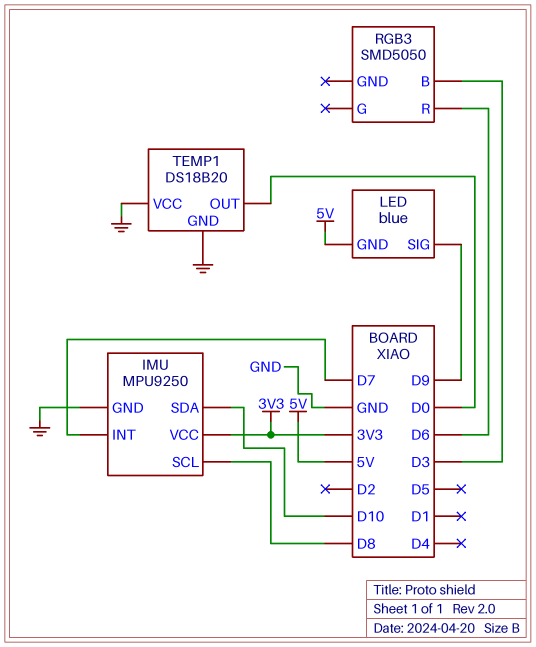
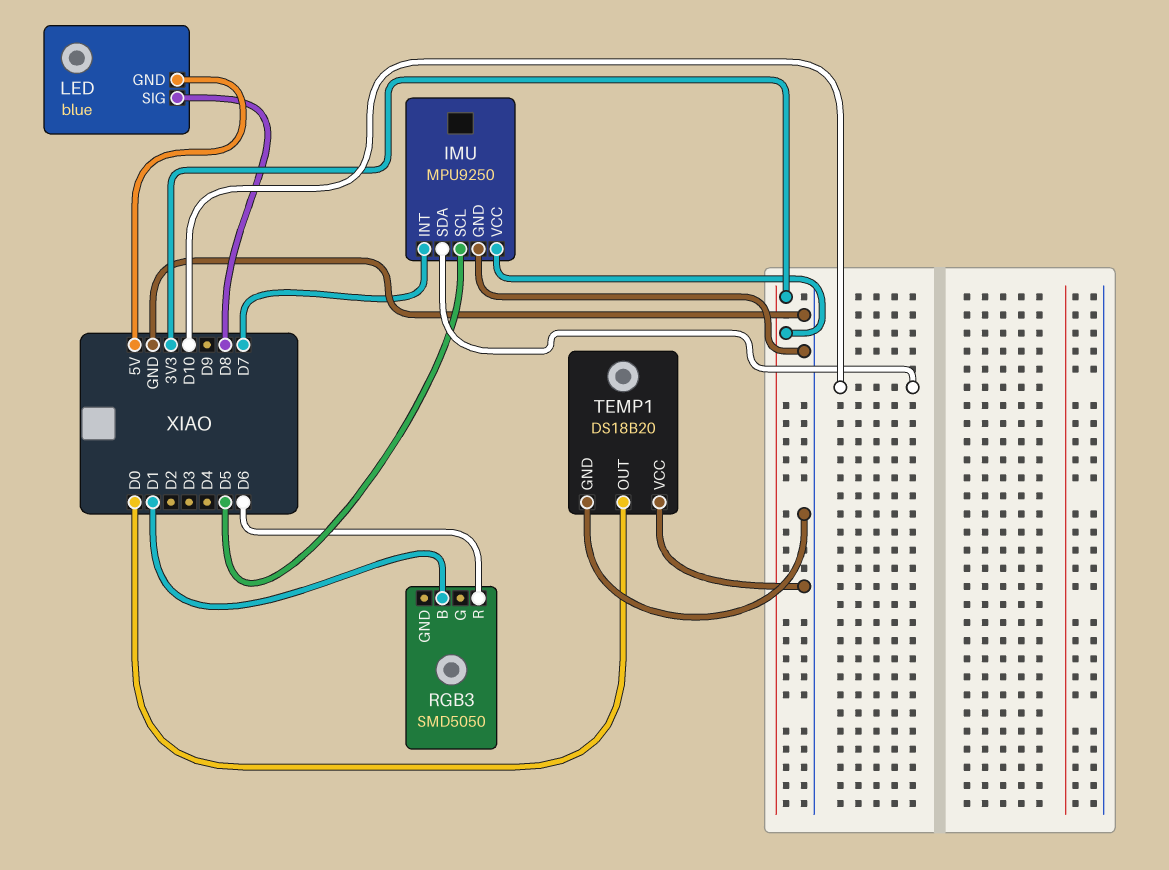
IMU pin SCL: D8 -> D5
LED pin SIG: D9 -> D8
RGB3 pin B: D3 -> D1

